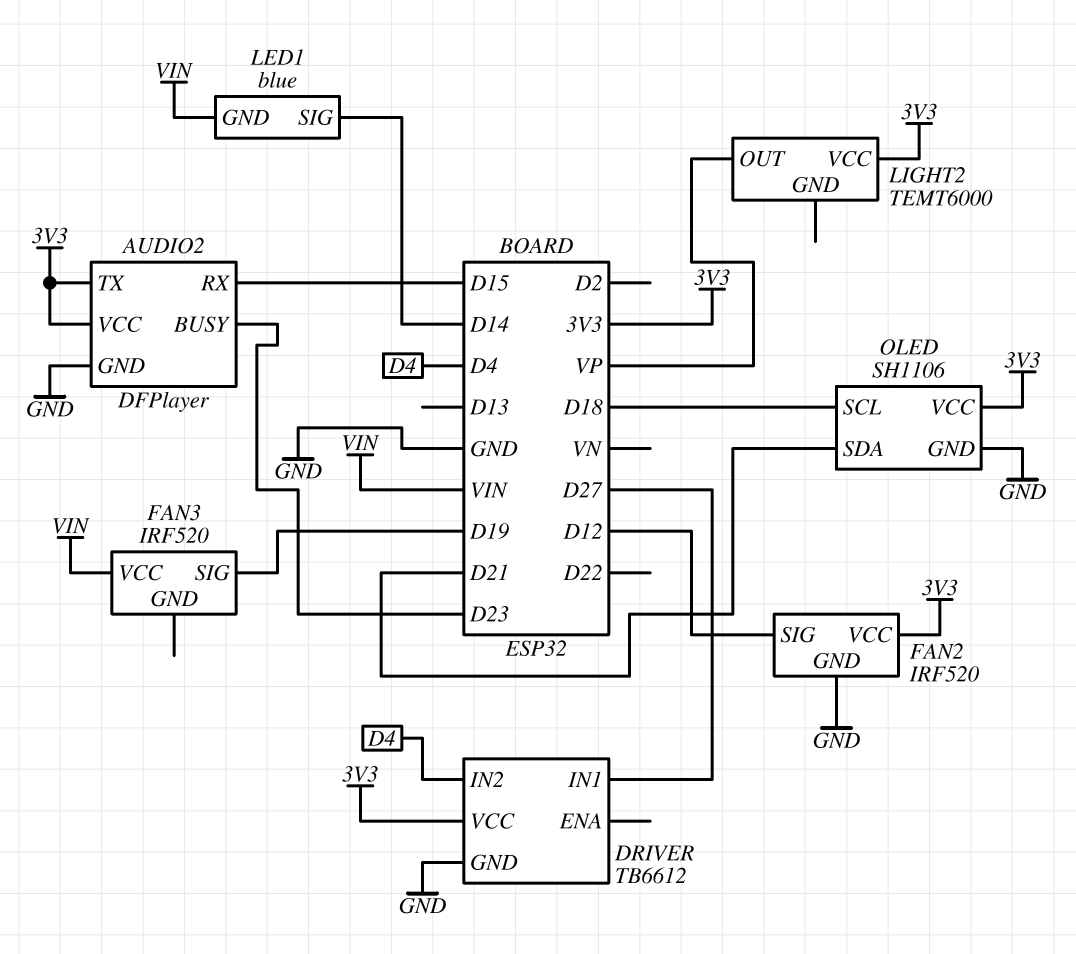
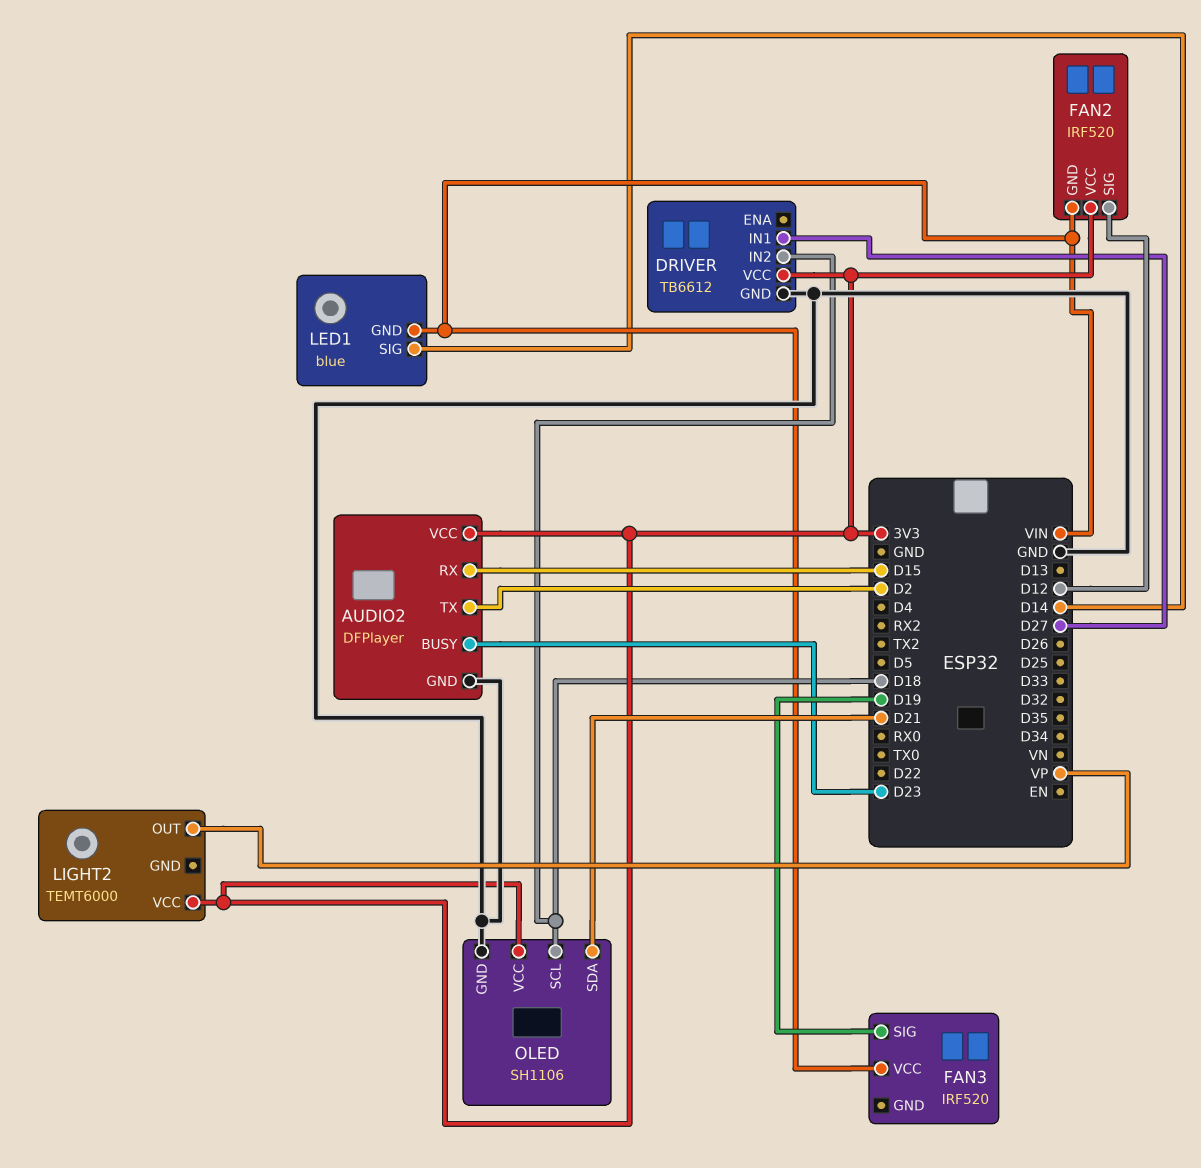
AUDIO2 pin TX: 3V3 -> D2
DRIVER pin IN2: D4 -> D18
FAN2 pin GND: GND -> VIN

